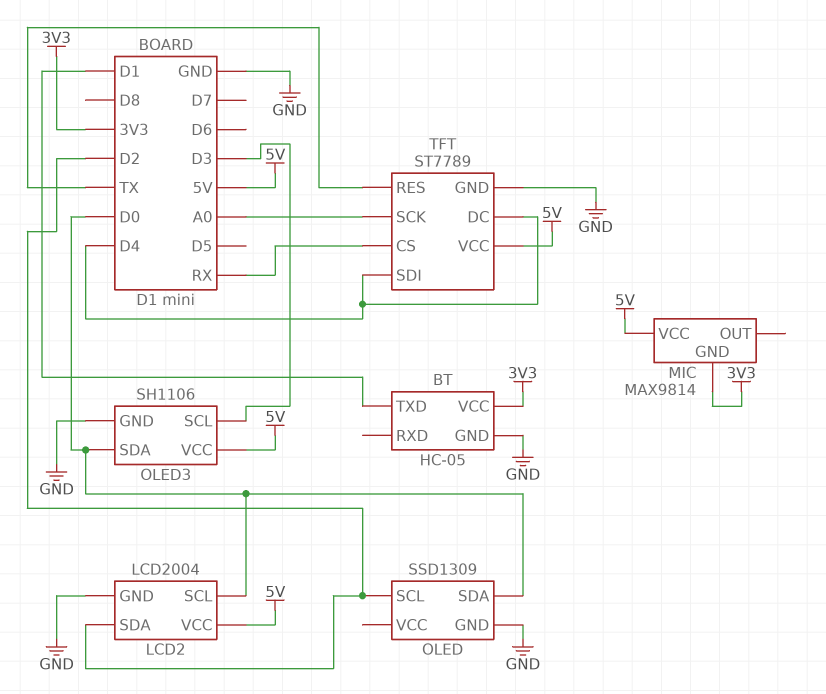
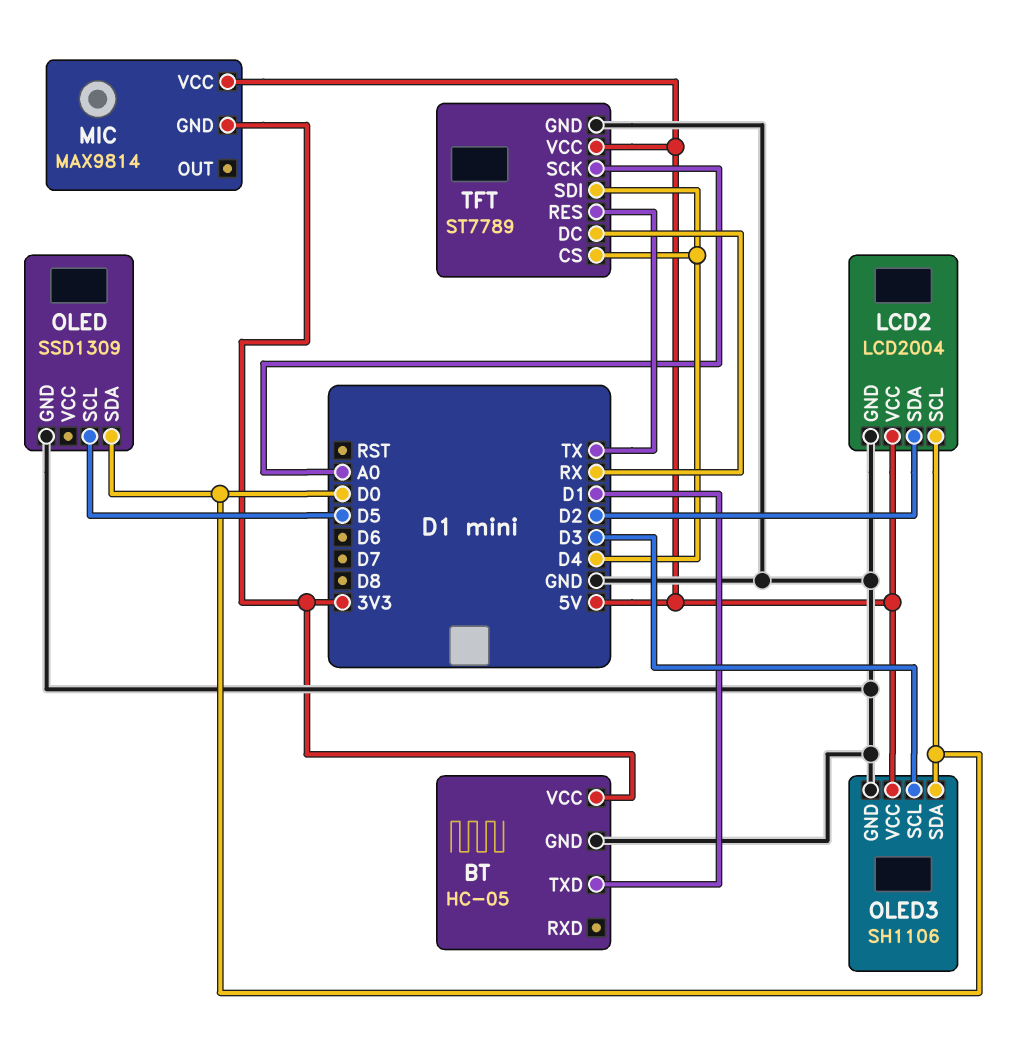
OLED pin SCL: D2 -> D5
TFT pin CS: RX -> D4
TFT pin DC: D4 -> RX

